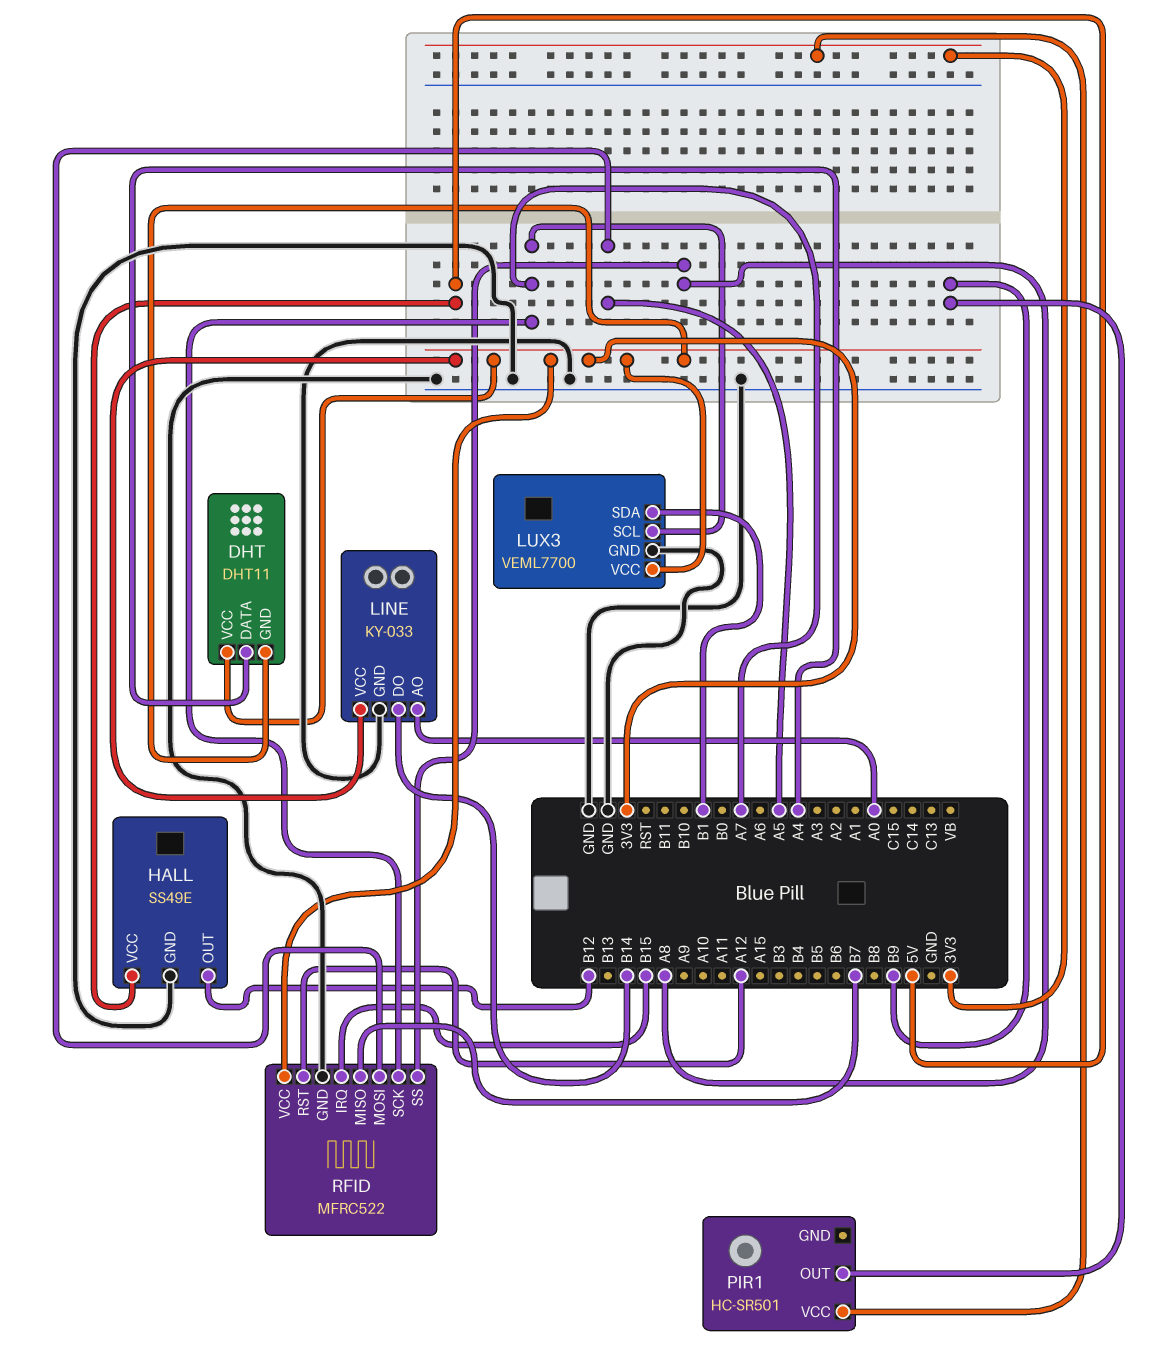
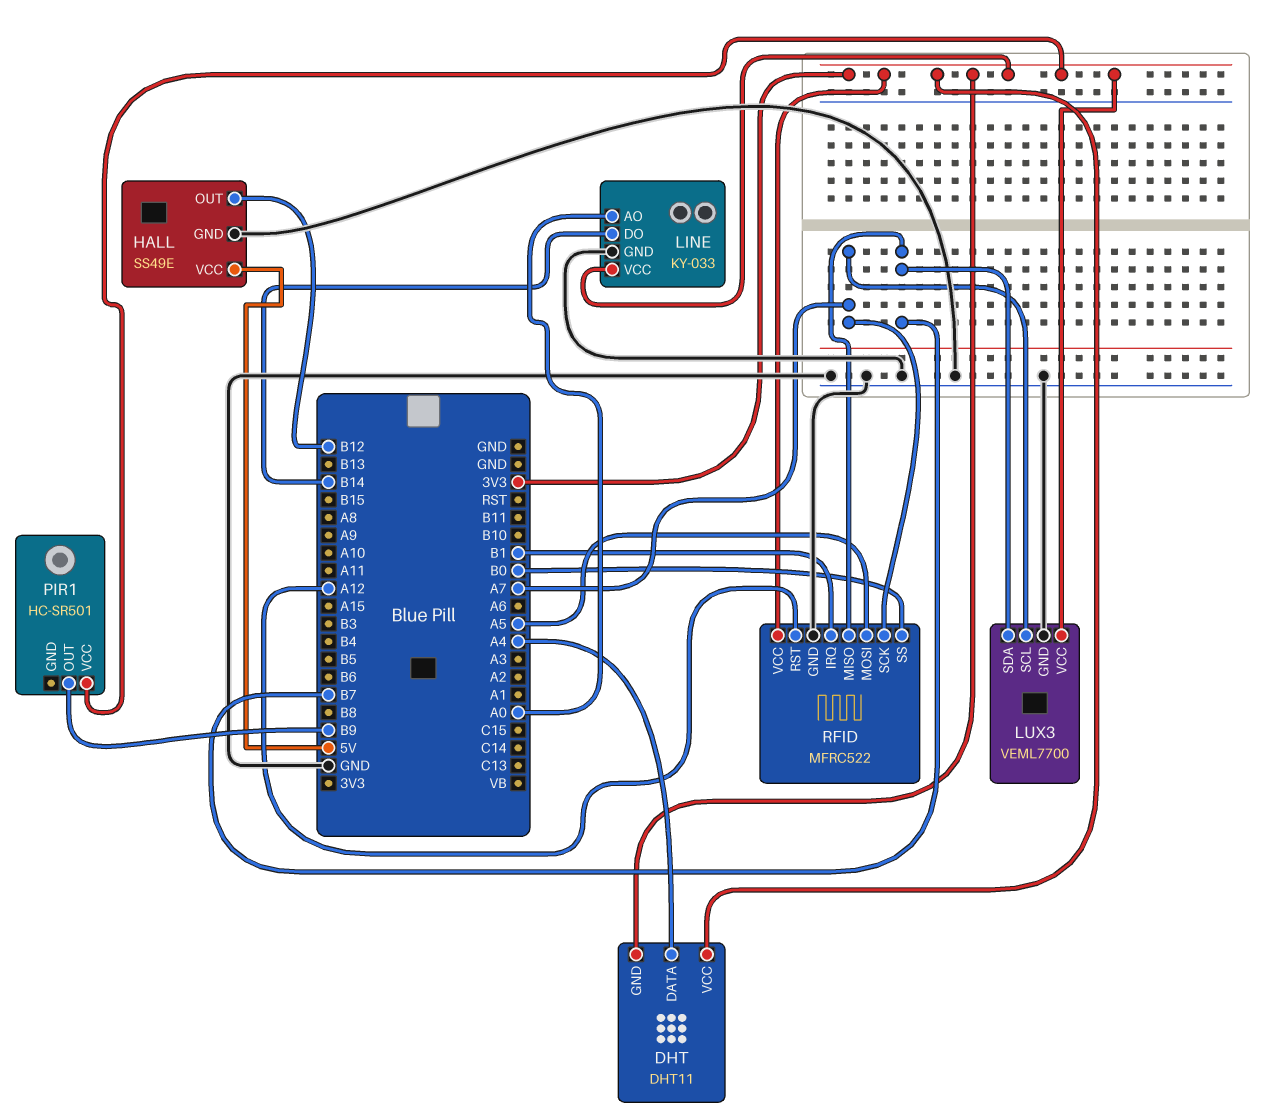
LUX3 pin SDA: B1 -> B7
RFID pin IRQ: B15 -> B1
RFID pin SS: A8 -> B0

